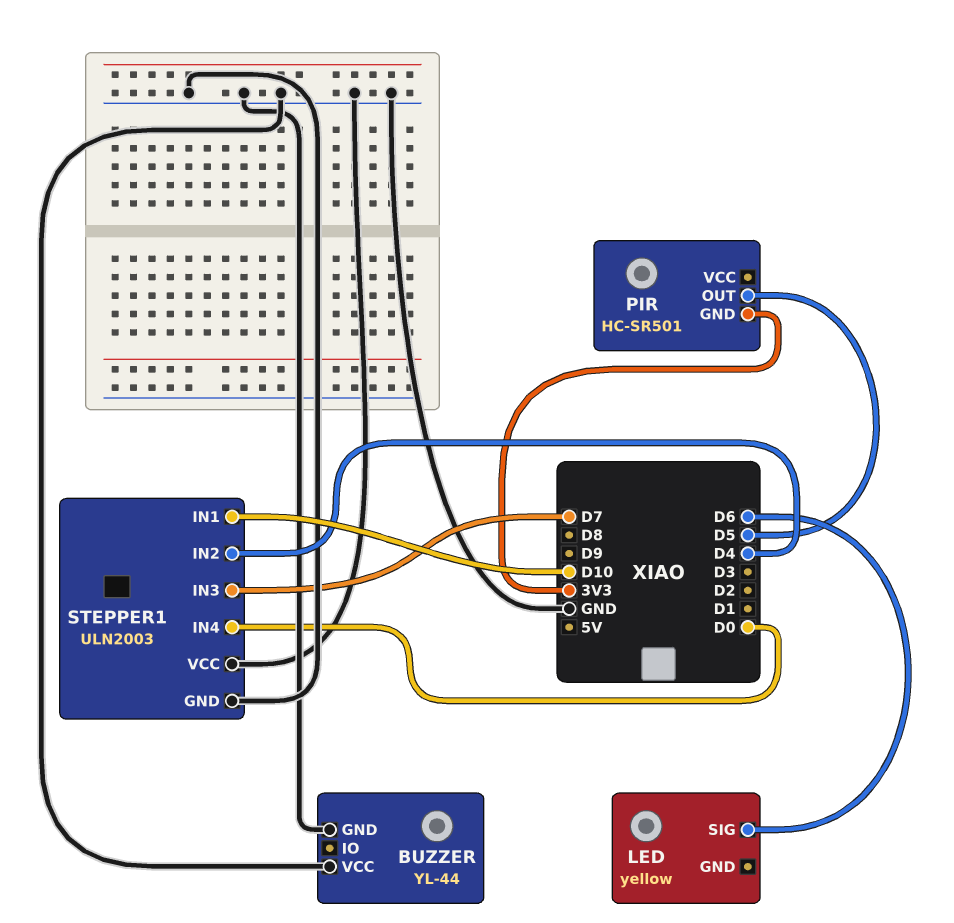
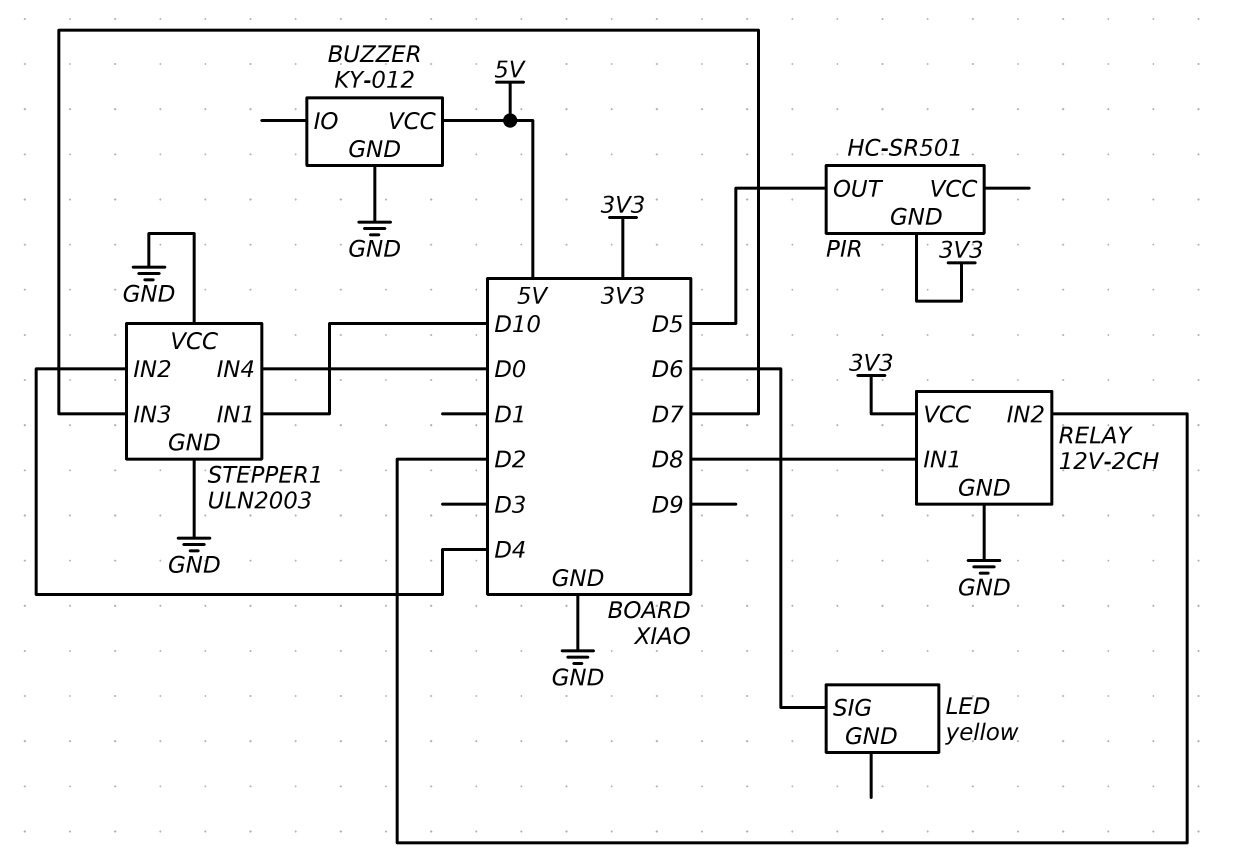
BUZZER: YL-44 -> KY-012
BUZZER pin VCC: GND -> 5V
RELAY: none -> 12V-2CH
RELAY pin GND: none -> GND
RELAY pin IN1: none -> D8
RELAY pin IN2: none -> D2
RELAY pin VCC: none -> 3V3

